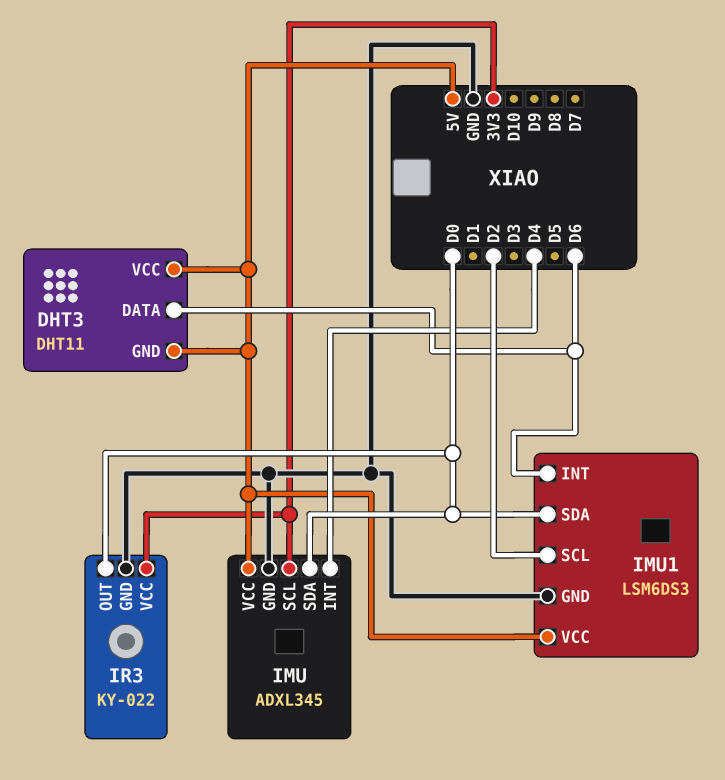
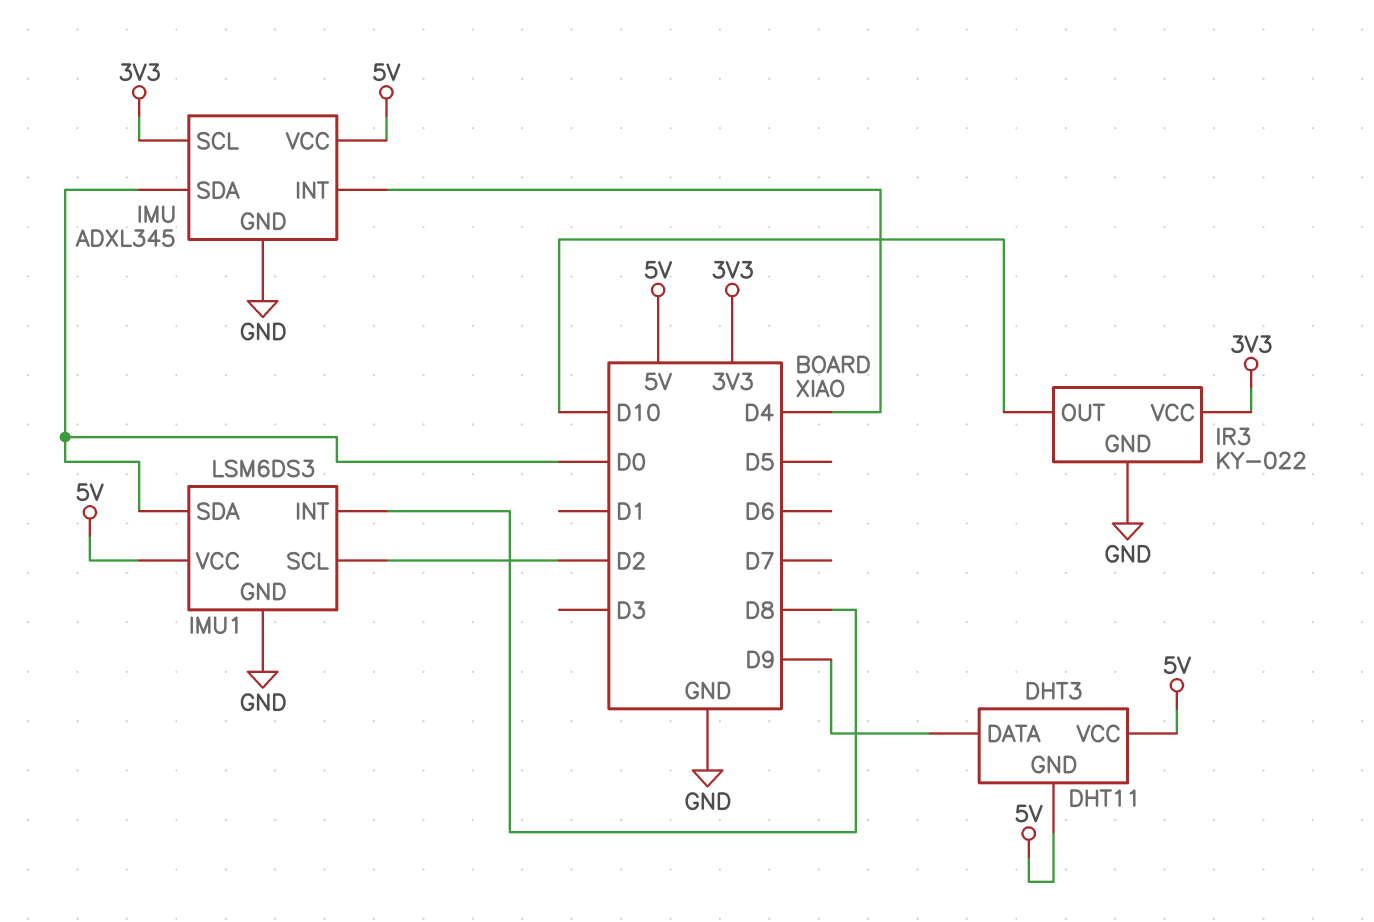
DHT3 pin DATA: D6 -> D9
IMU1 pin INT: D6 -> D8
IR3 pin OUT: D0 -> D10

